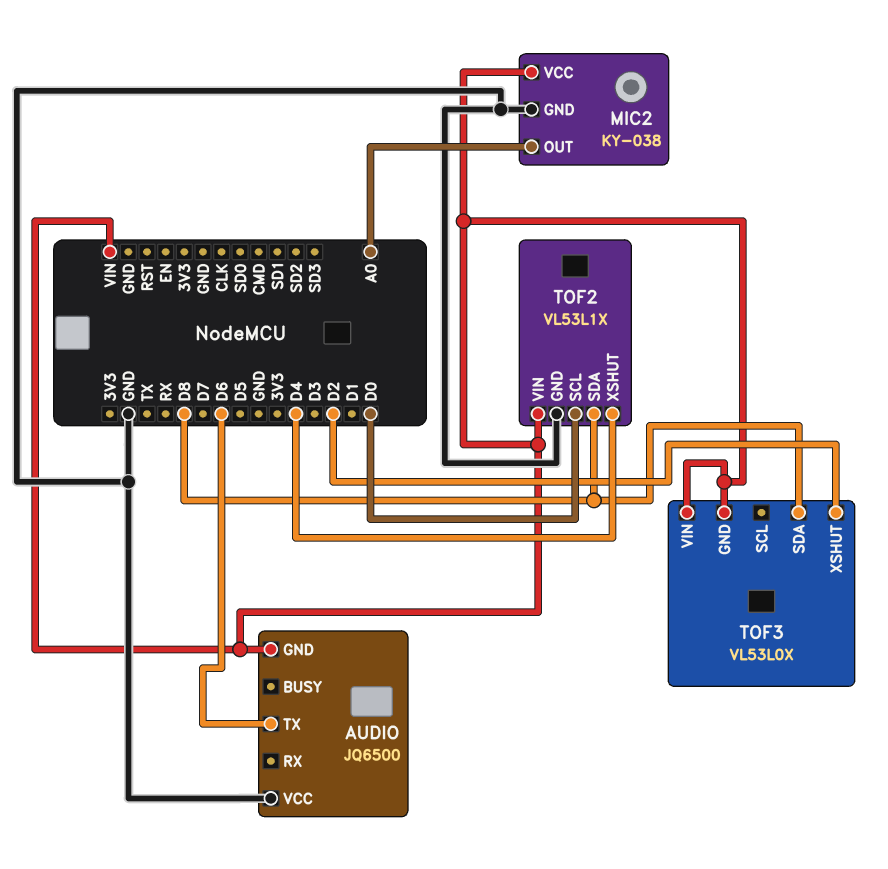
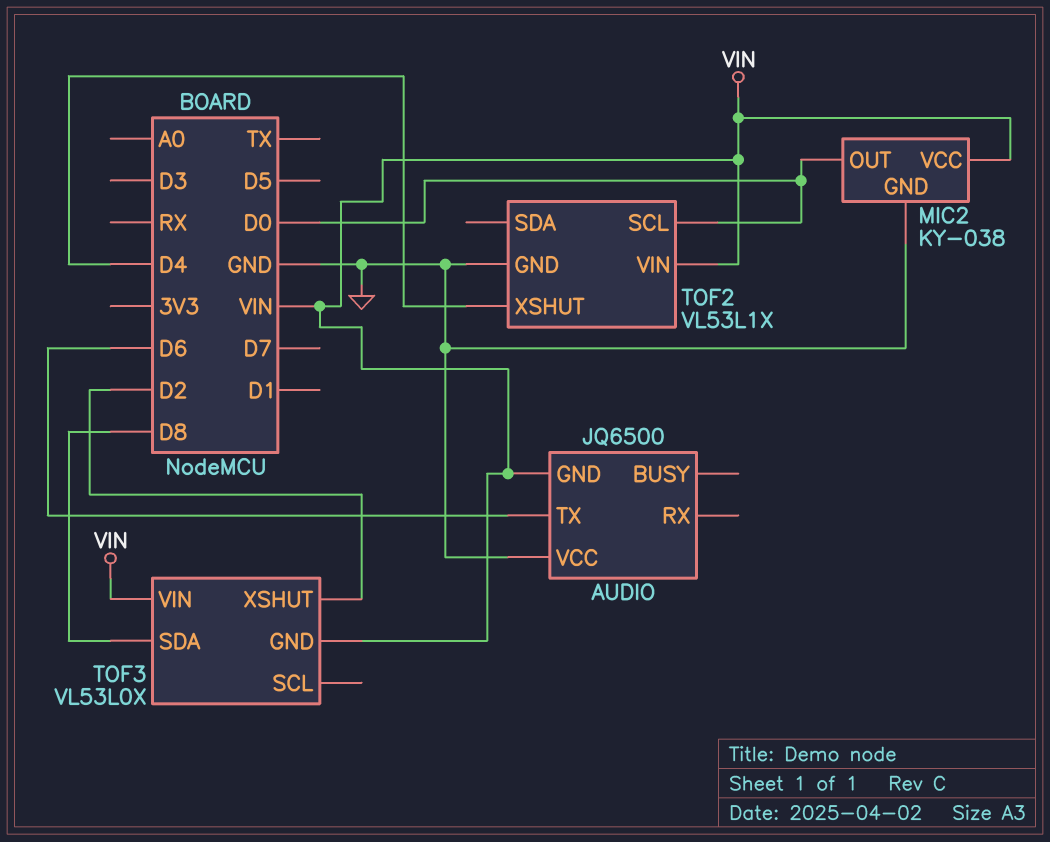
MIC2 pin OUT: A0 -> D0
TOF2 pin SDA: D8 -> none

